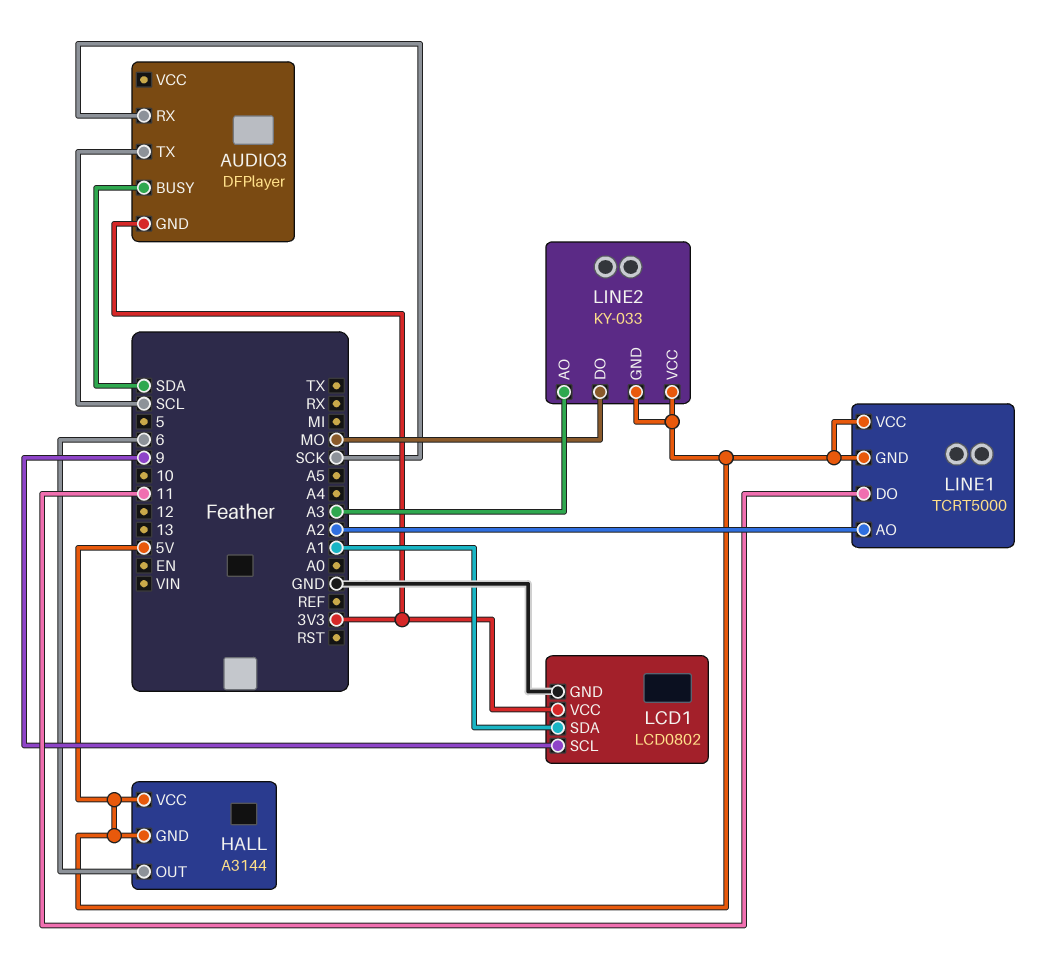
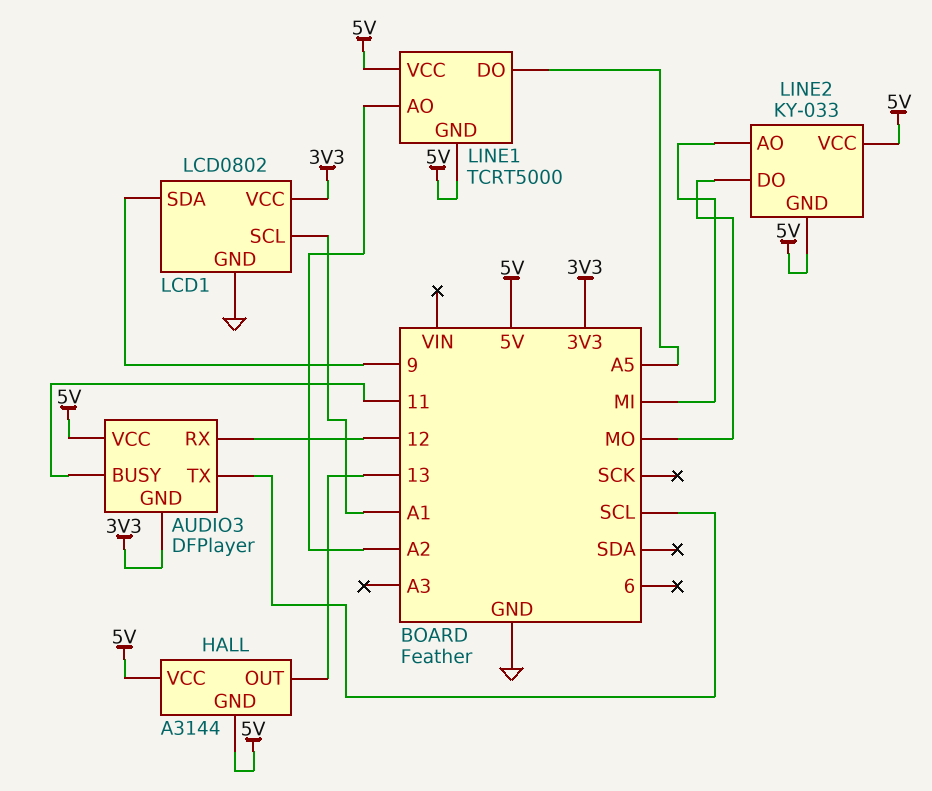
AUDIO3 pin BUSY: SDA -> 11
AUDIO3 pin RX: SCK -> 12
AUDIO3 pin VCC: none -> 5V
HALL pin OUT: 6 -> 13
LCD1 pin SCL: 9 -> A1
LCD1 pin SDA: A1 -> 9
LINE1 pin DO: 11 -> A5
LINE2 pin AO: A3 -> MI

